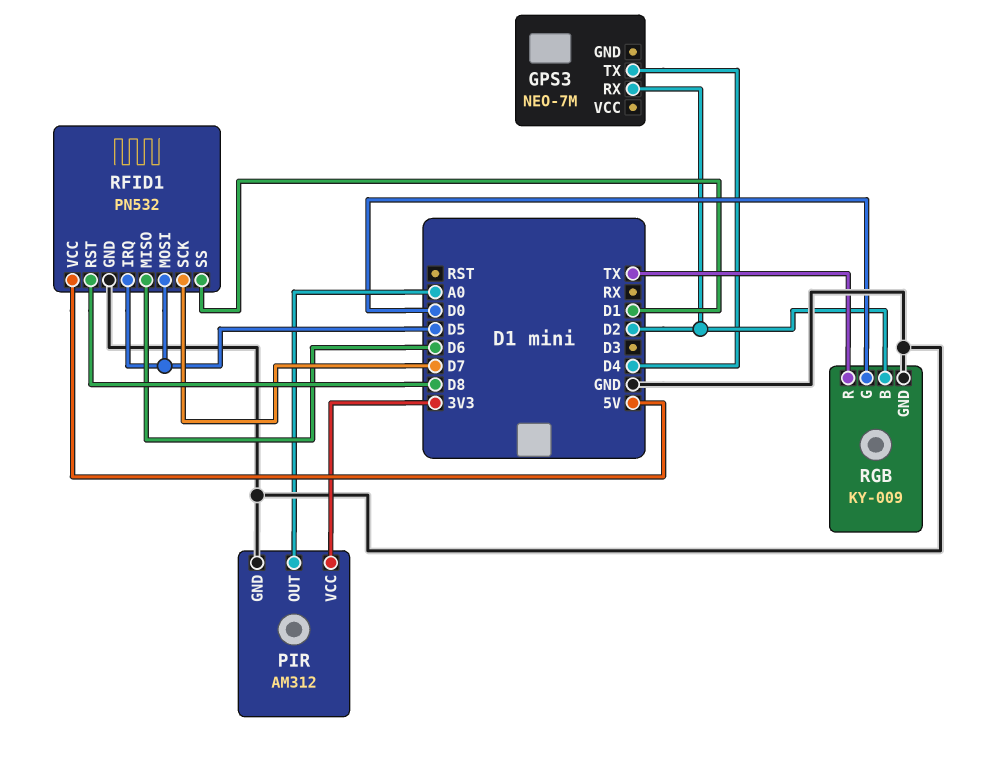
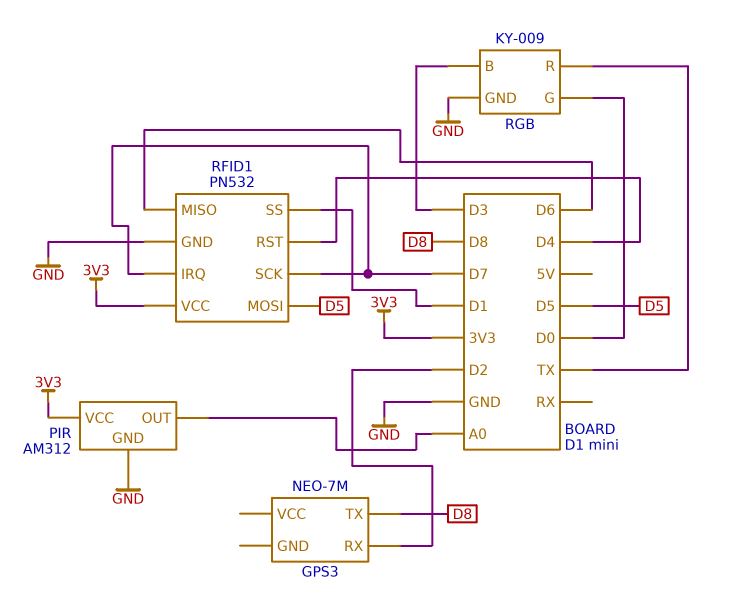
GPS3 pin TX: D4 -> D8
RFID1 pin IRQ: D5 -> D7
RFID1 pin RST: D8 -> D4
RFID1 pin VCC: 5V -> 3V3
RGB pin B: D2 -> D3

